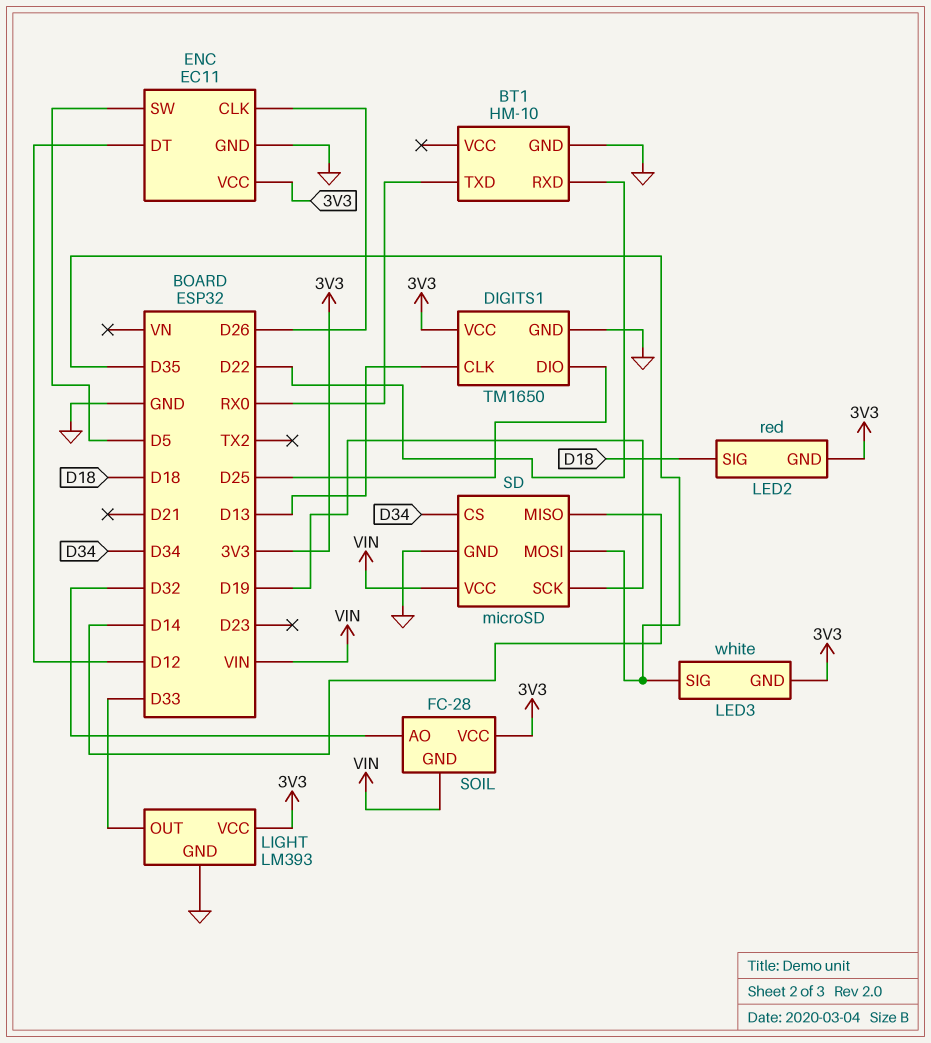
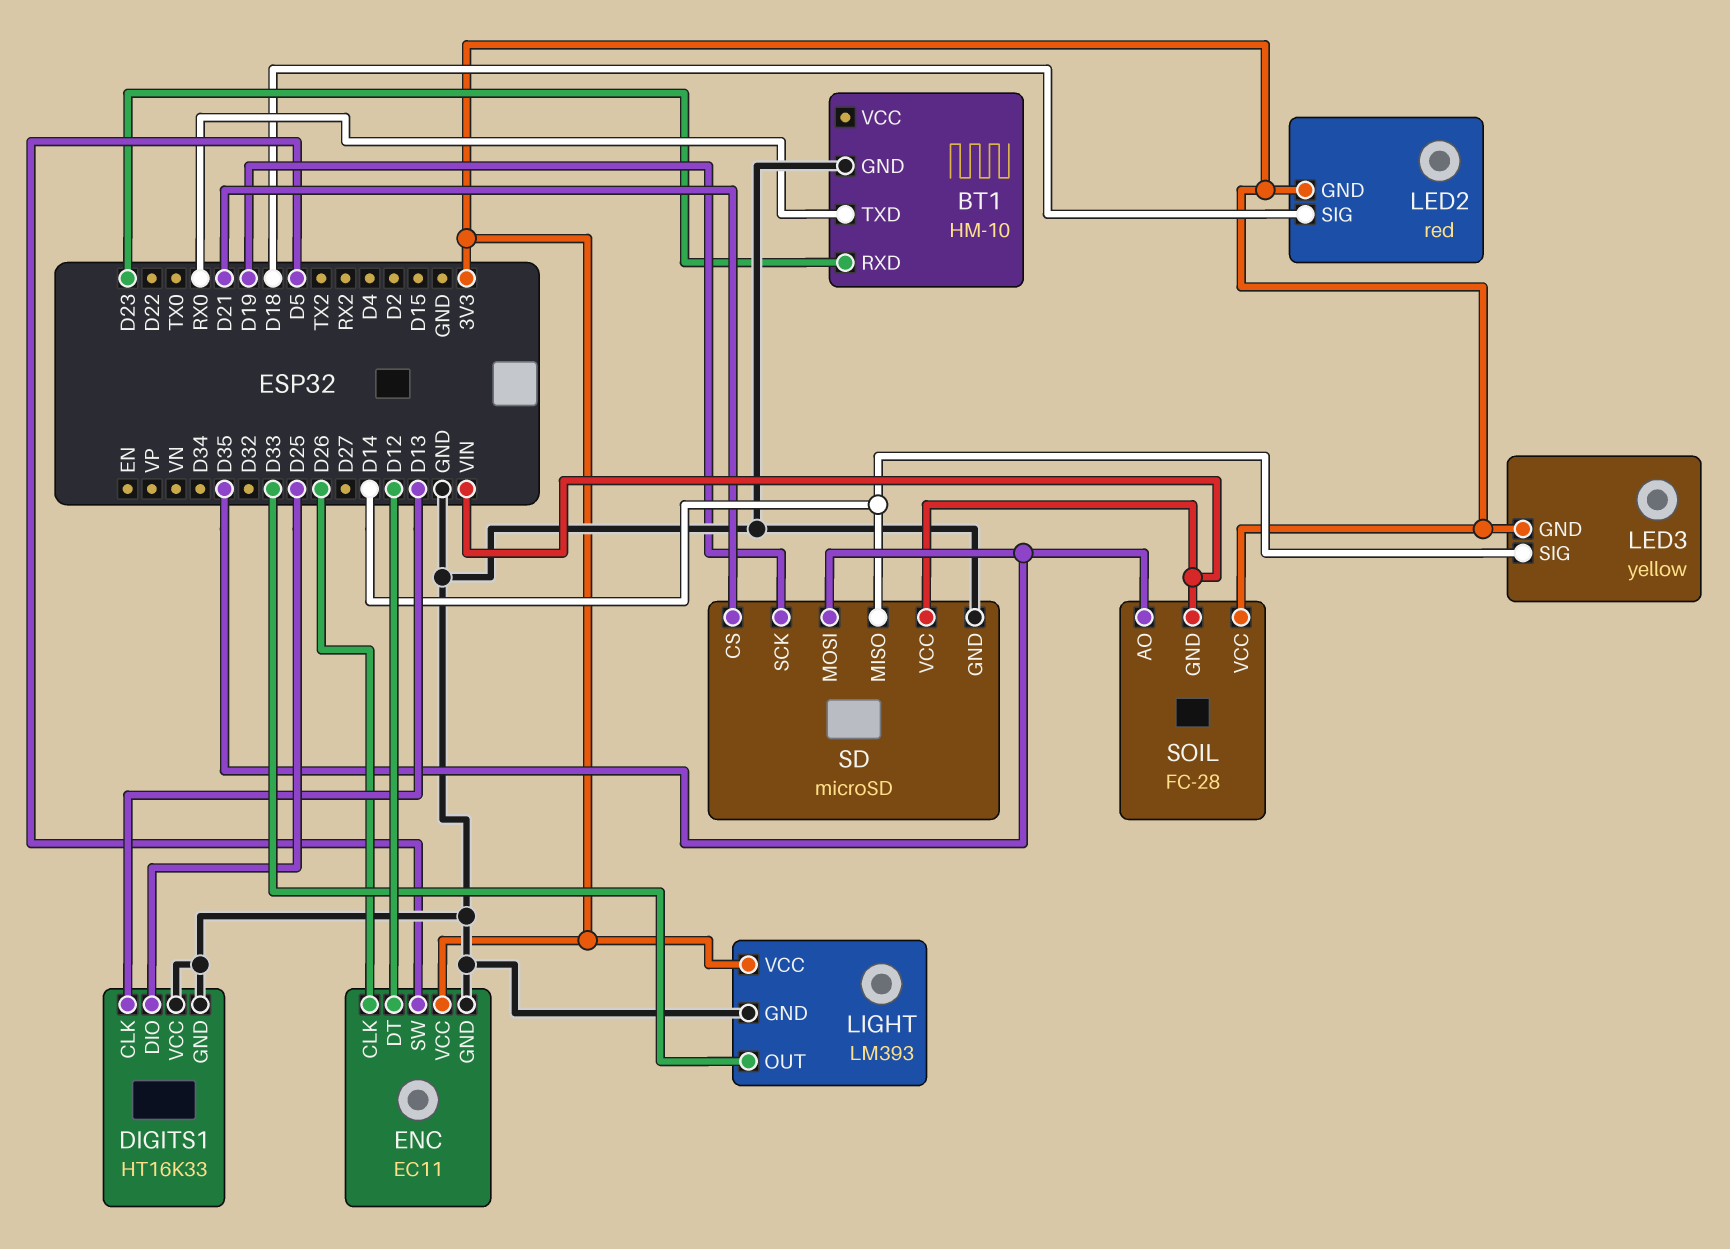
BT1 pin RXD: D22 -> D23
DIGITS1: TM1650 -> HT16K33
DIGITS1 pin VCC: 3V3 -> GND
LED3: white -> yellow
LED3 pin SIG: D35 -> D14
SD pin CS: D34 -> D21
SOIL pin AO: D32 -> D35

